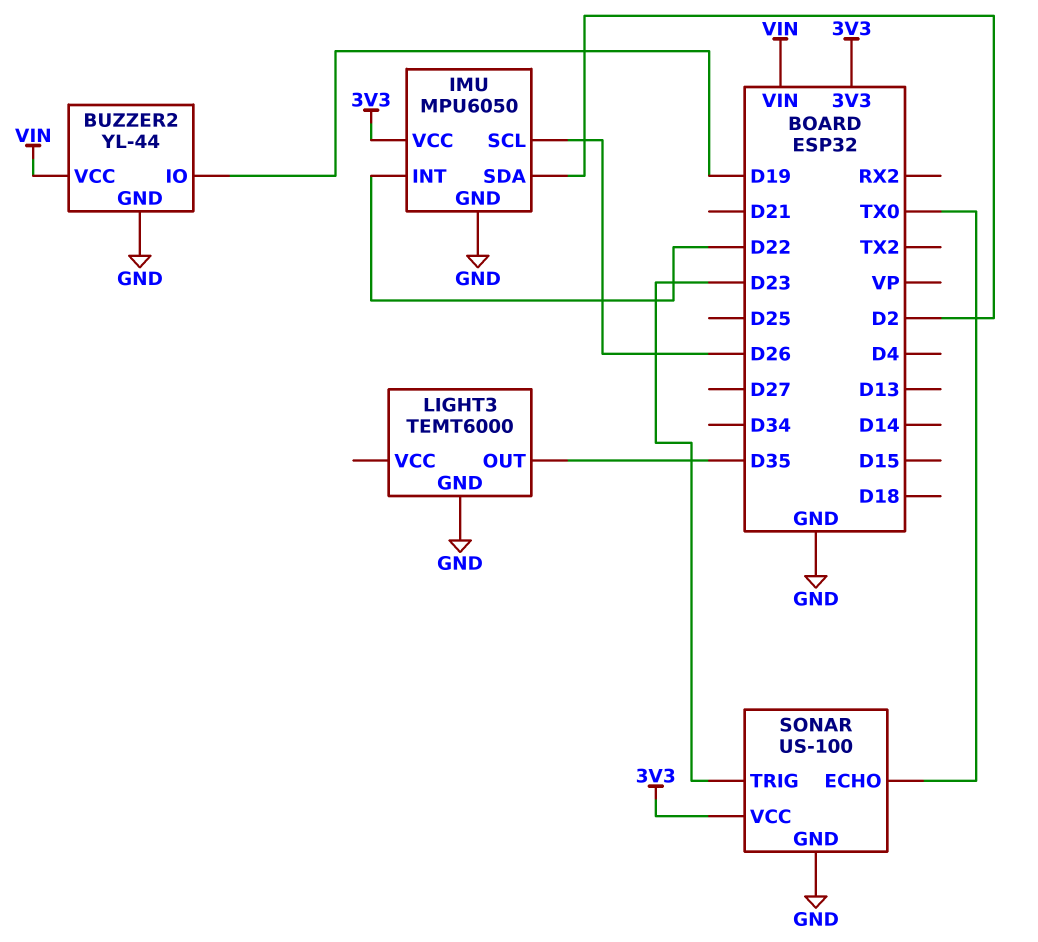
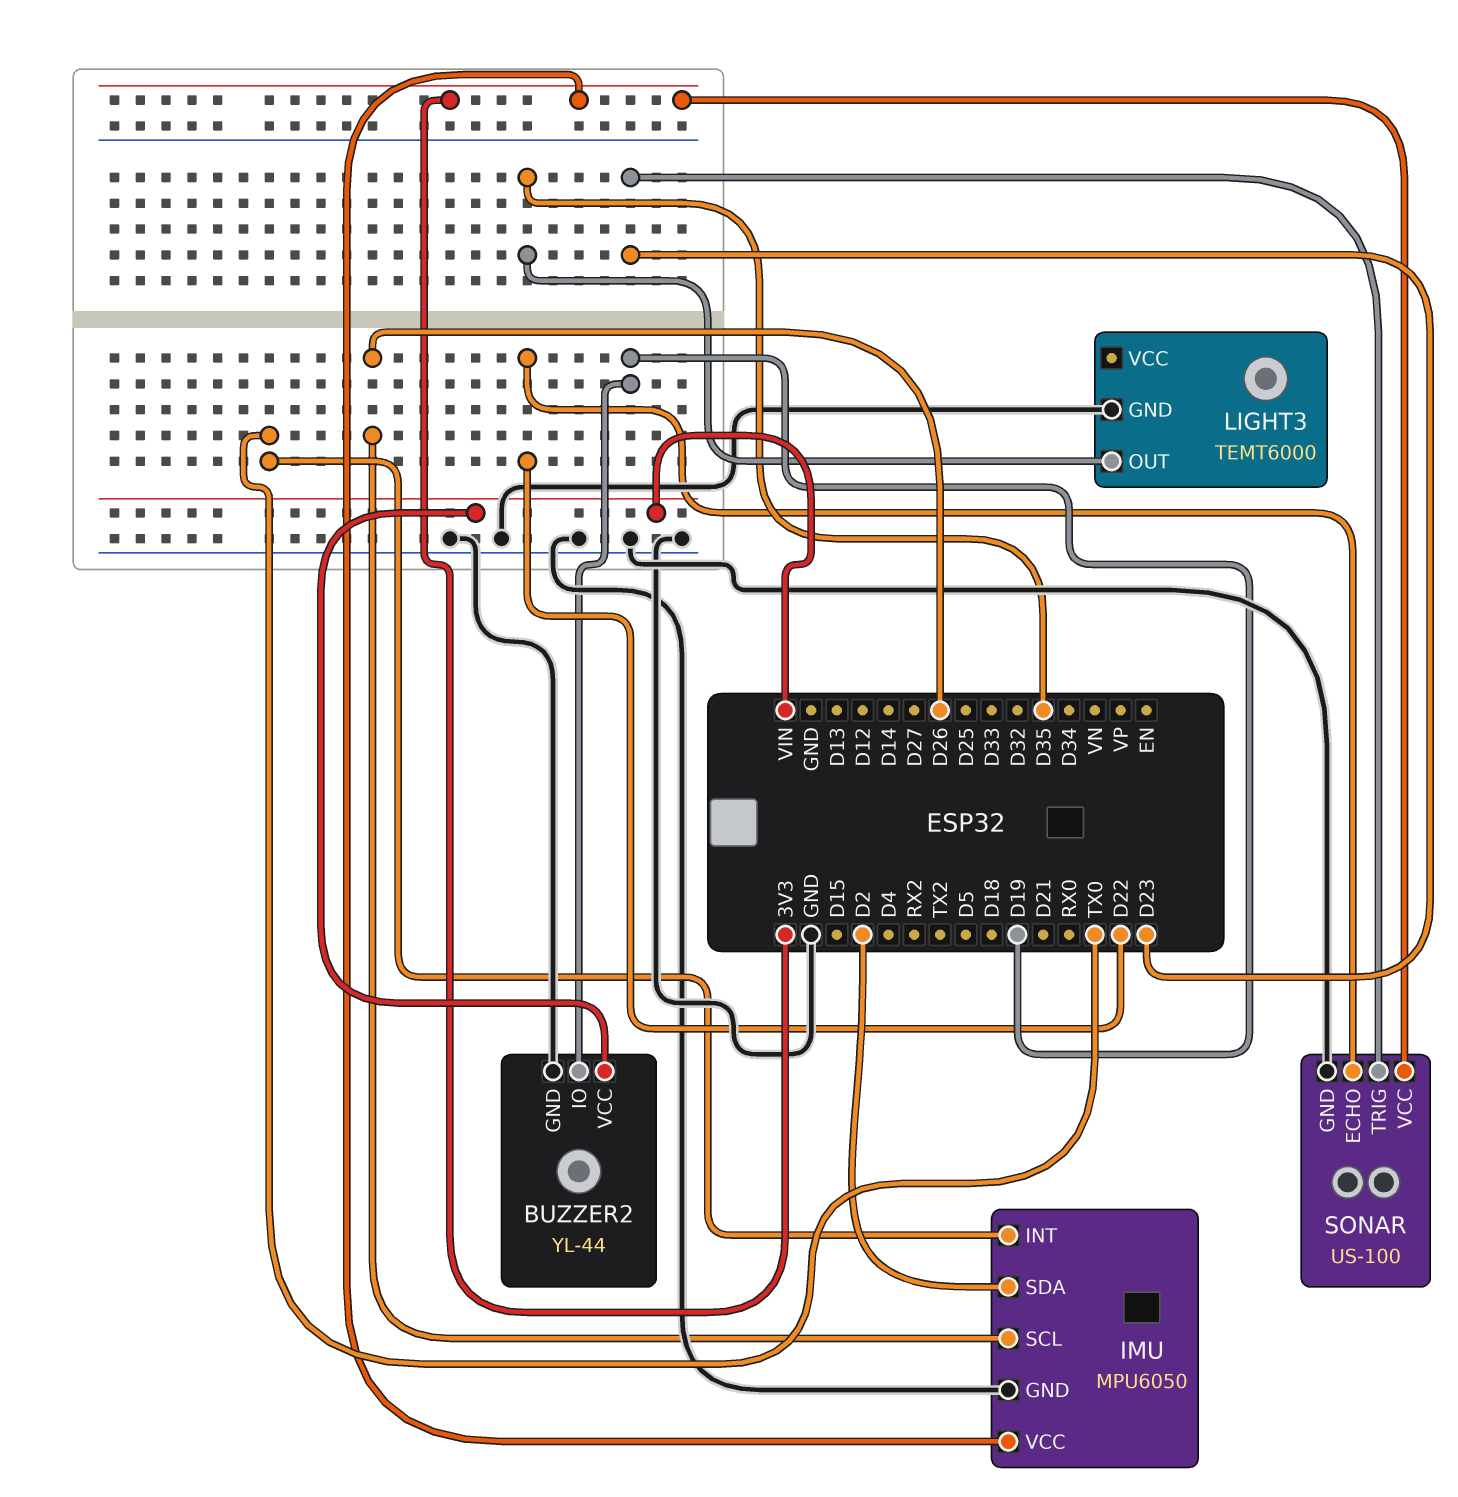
IMU pin INT: D22 -> TX0
SONAR pin ECHO: TX0 -> D22

